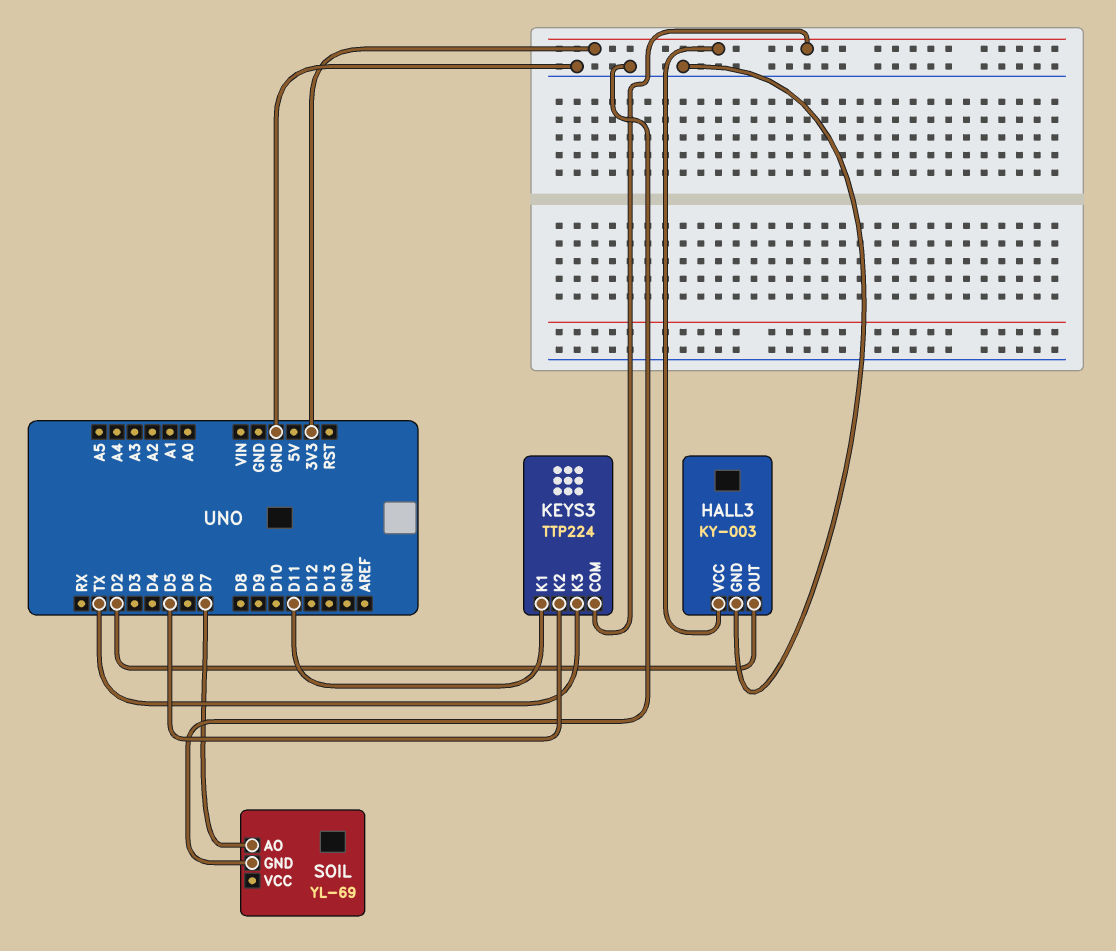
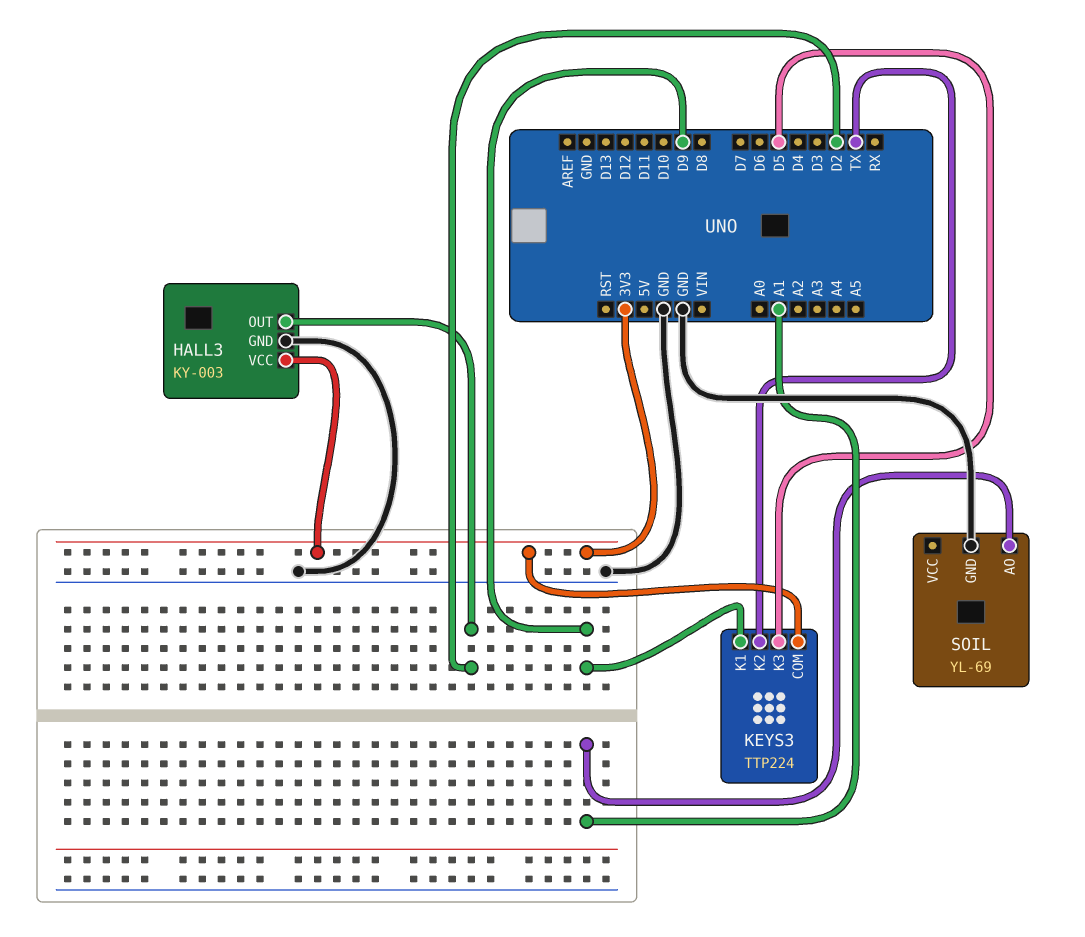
KEYS3 pin K1: D11 -> D9
KEYS3 pin K2: D5 -> TX
KEYS3 pin K3: TX -> D5
SOIL pin AO: D7 -> A1

